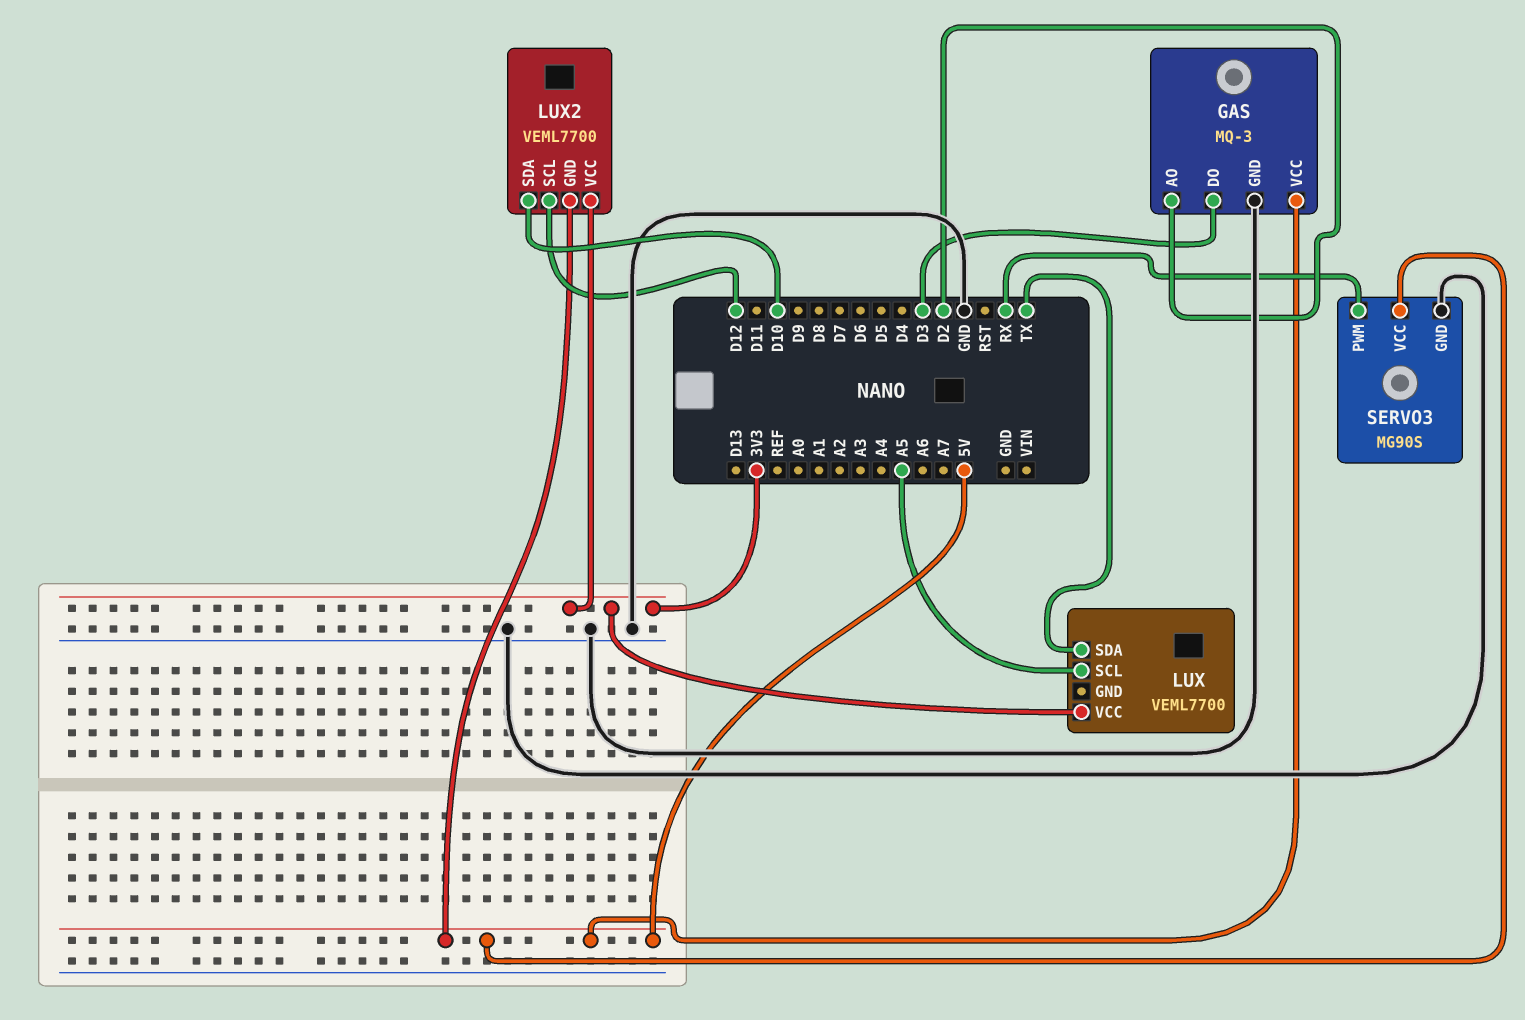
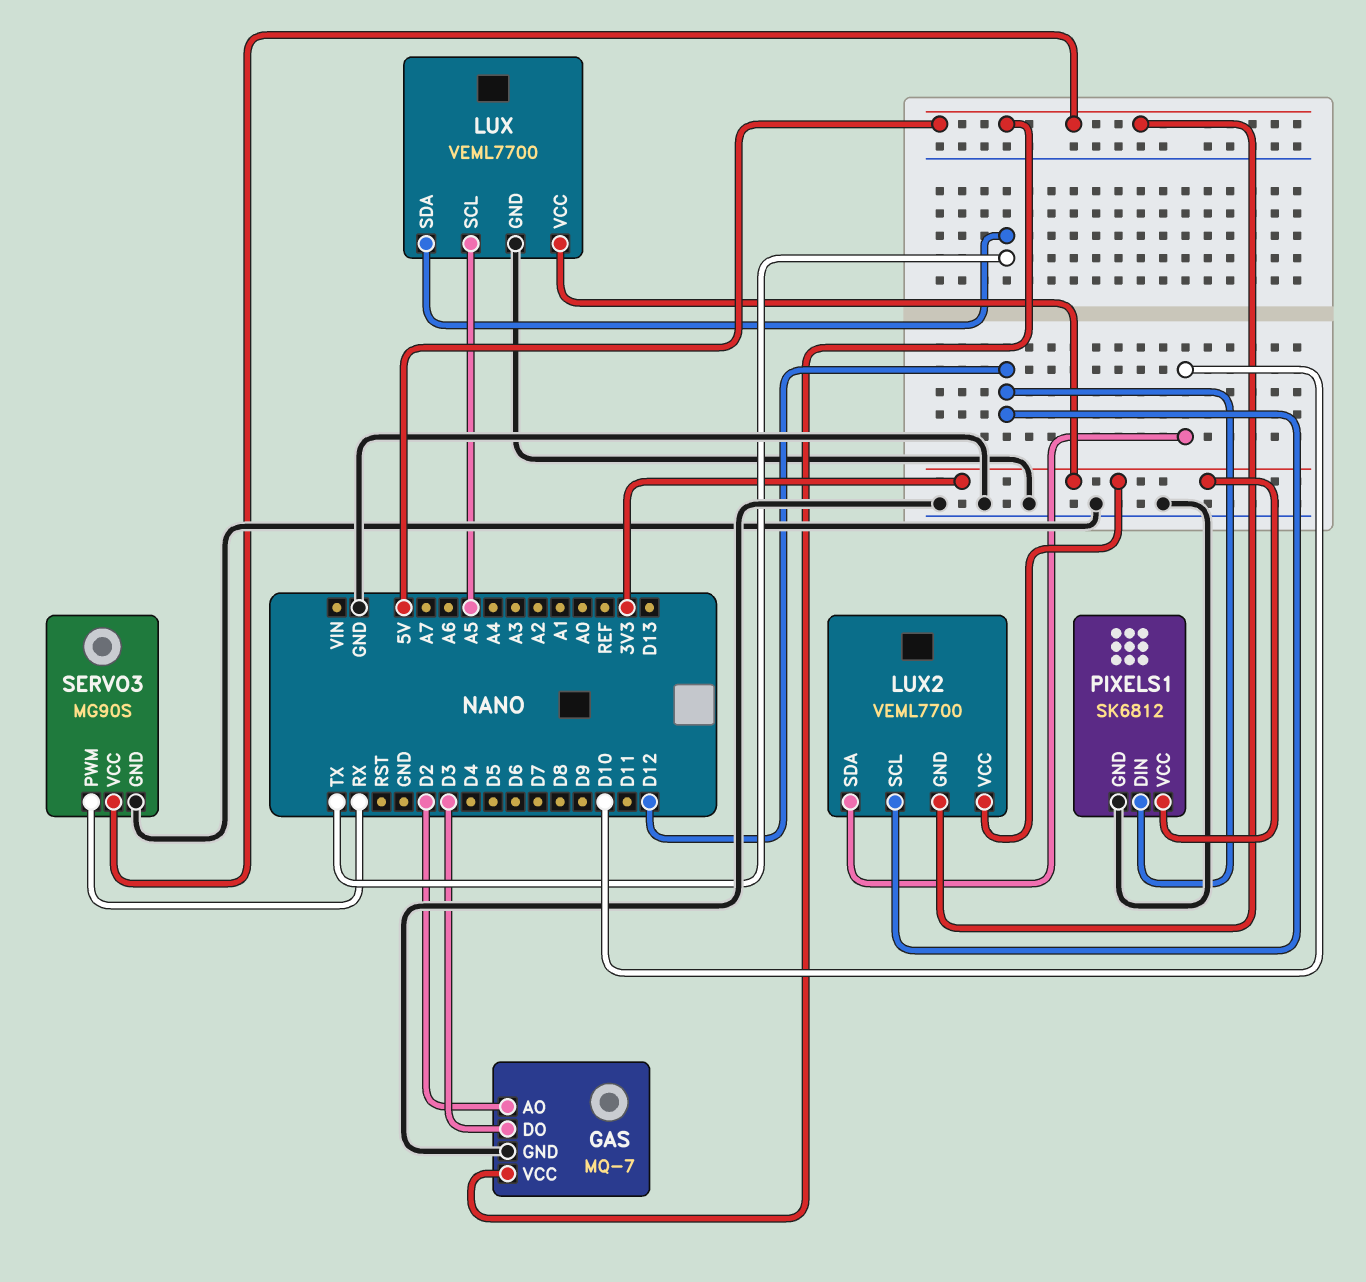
GAS: MQ-3 -> MQ-7
LUX pin GND: none -> GND
PIXELS1: none -> SK6812
PIXELS1 pin DIN: none -> D12
PIXELS1 pin GND: none -> GND
PIXELS1 pin VCC: none -> 3V3

